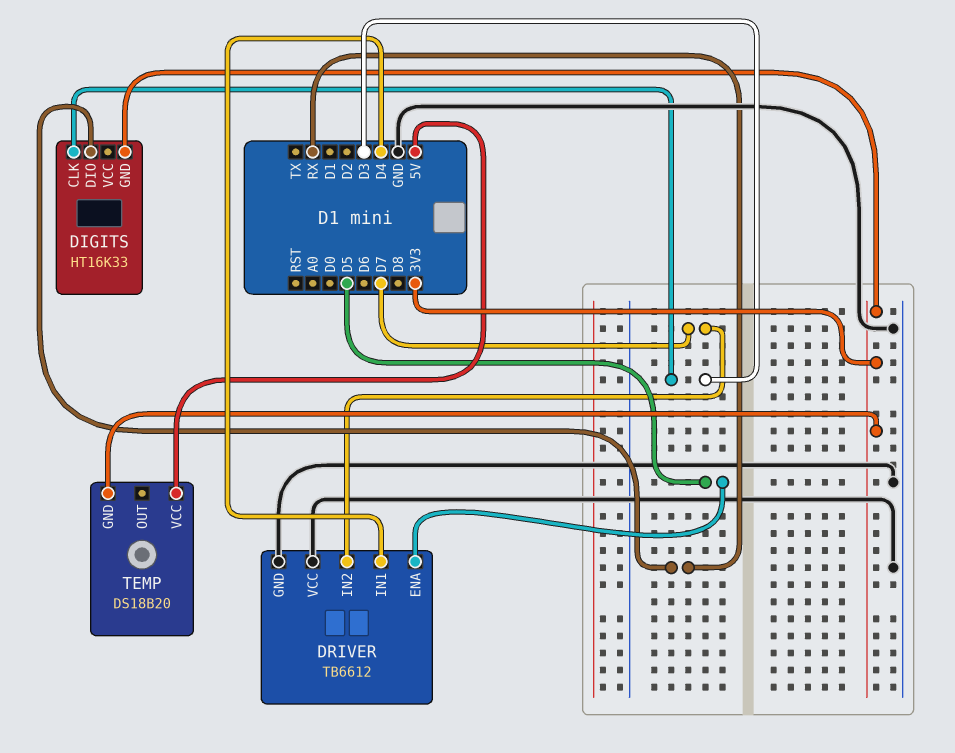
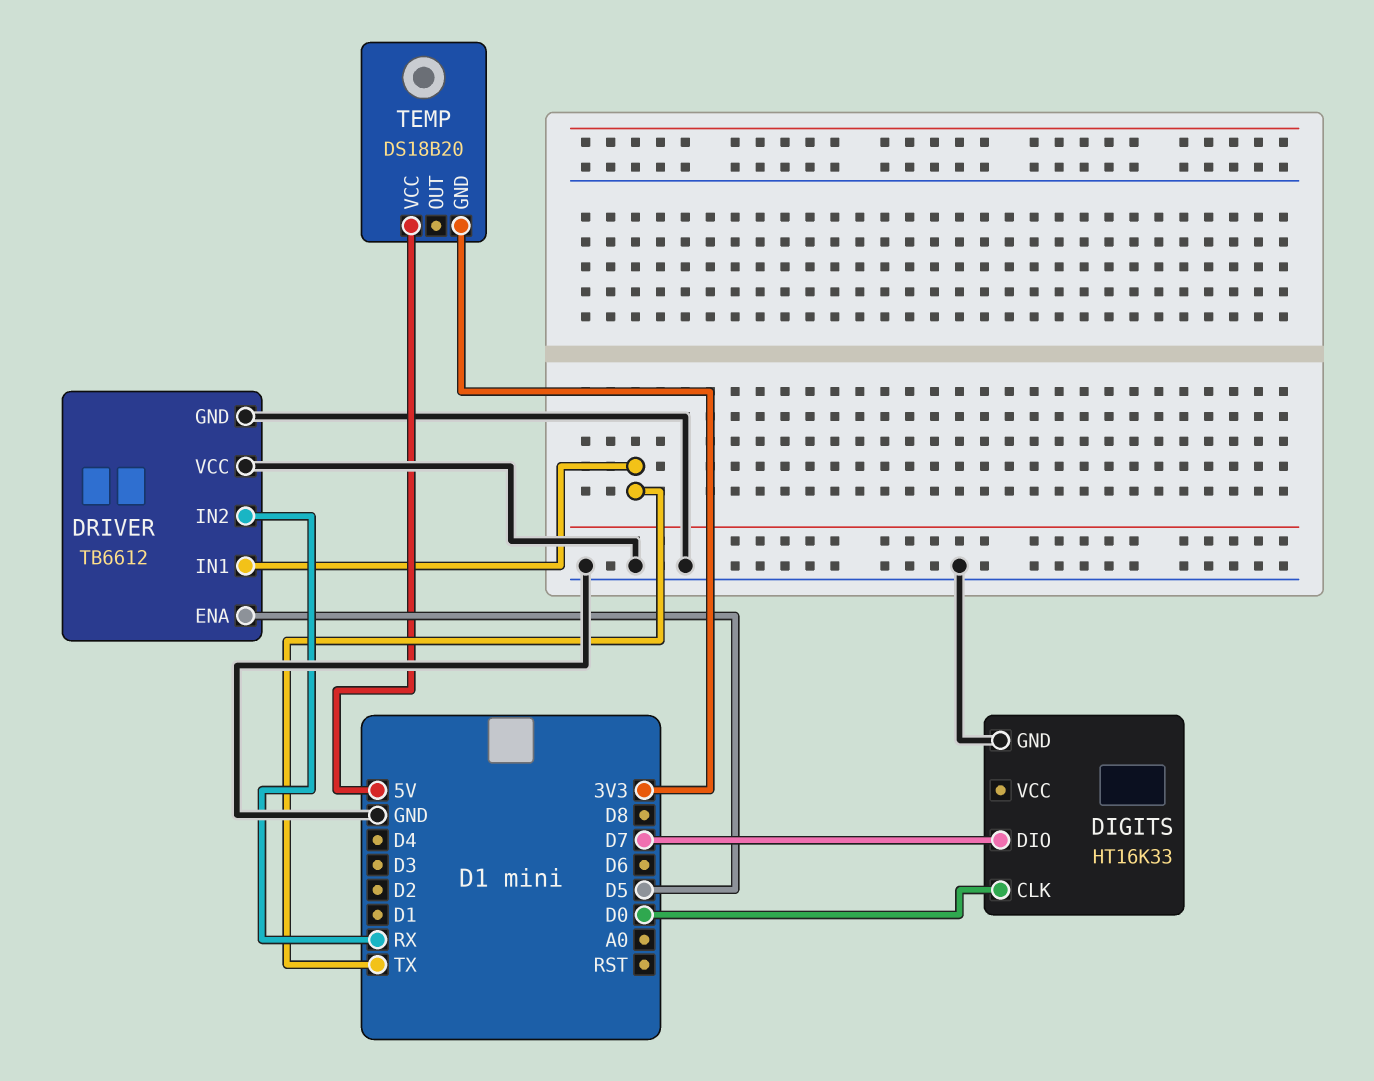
DIGITS pin CLK: D3 -> D0
DIGITS pin DIO: RX -> D7
DIGITS pin GND: 3V3 -> GND
DRIVER pin IN1: D4 -> TX
DRIVER pin IN2: D7 -> RX

